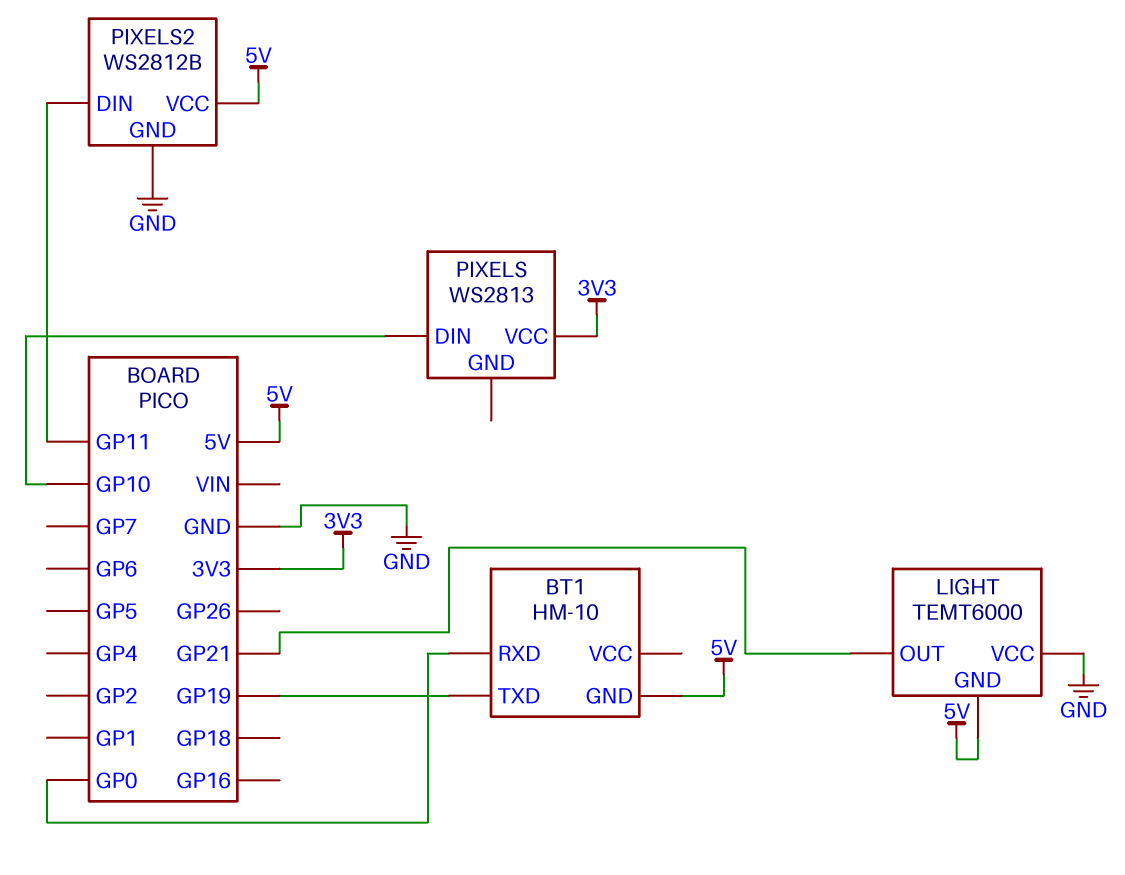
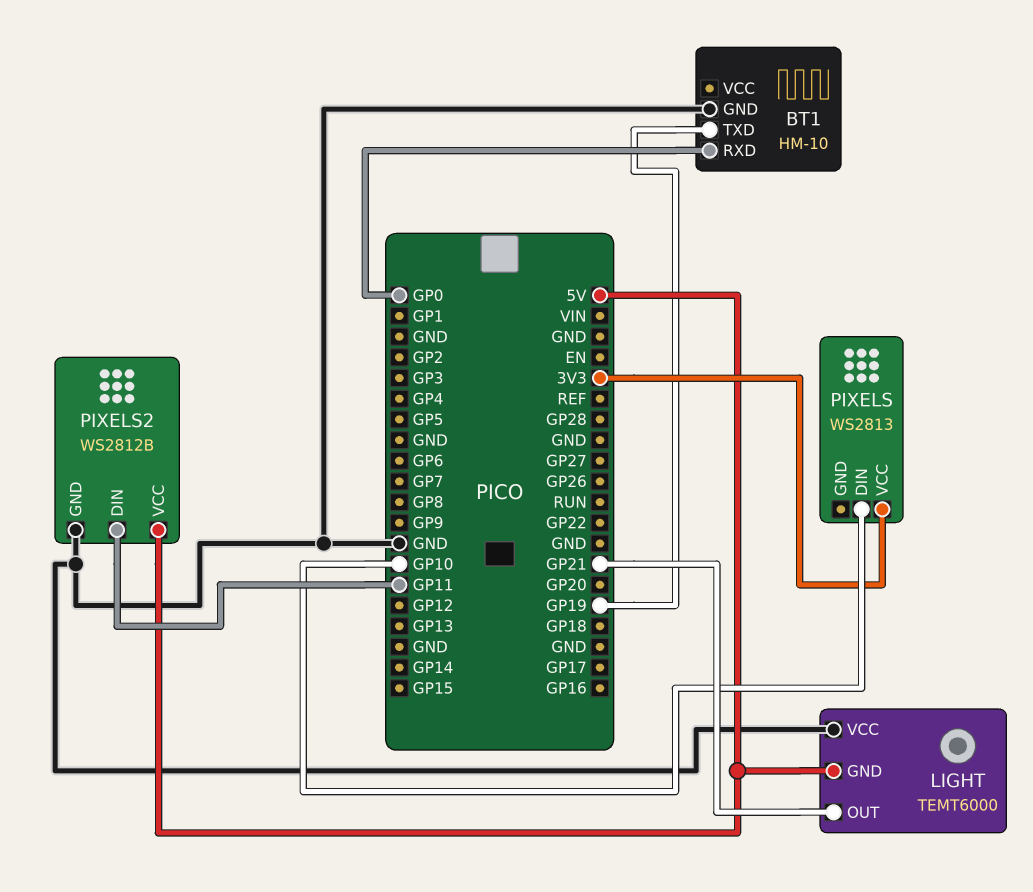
BT1 pin GND: 5V -> GND

